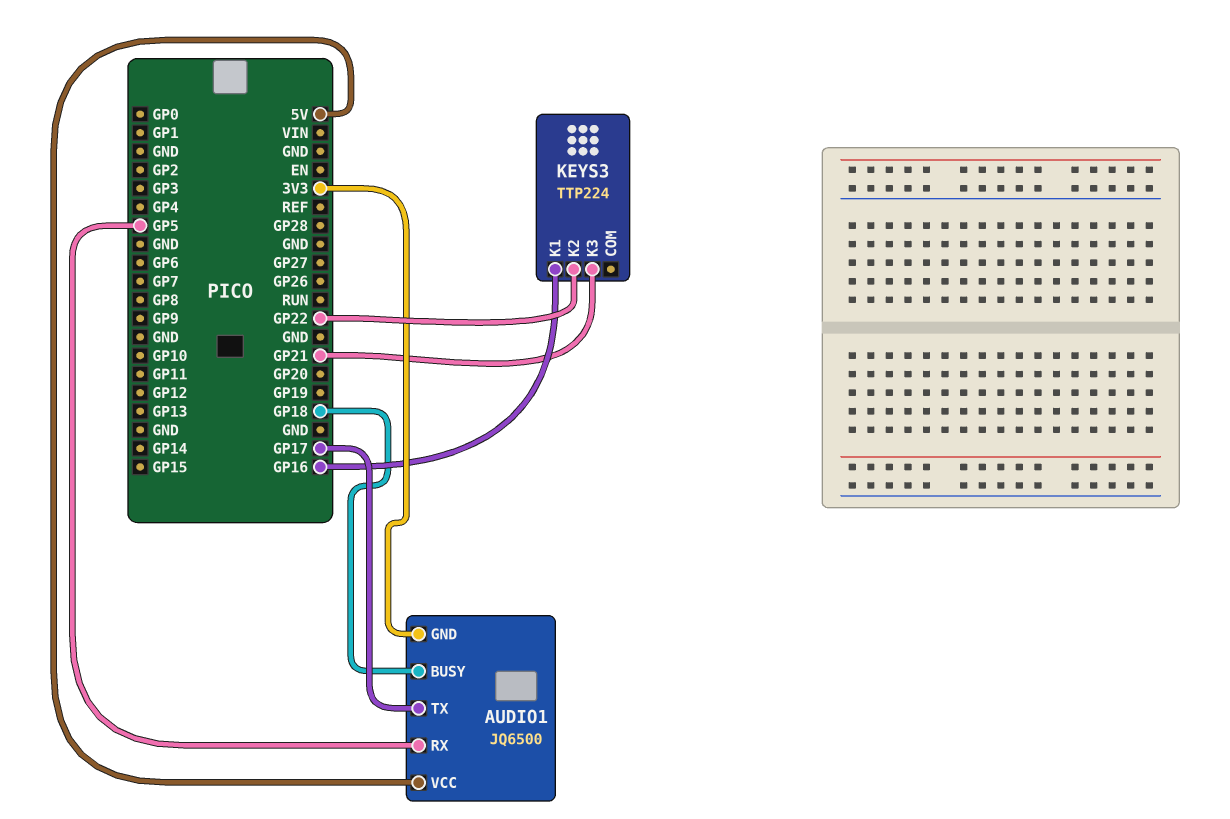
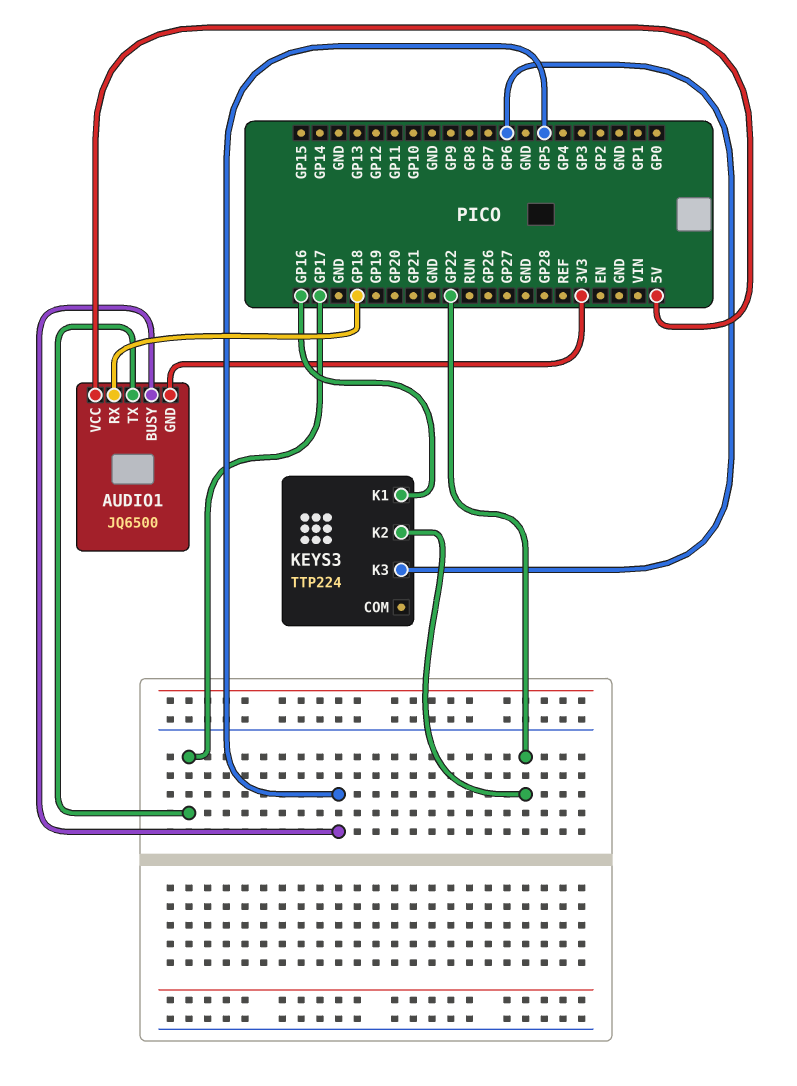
AUDIO1 pin BUSY: GP18 -> GP5
AUDIO1 pin RX: GP5 -> GP18
KEYS3 pin K3: GP21 -> GP6

